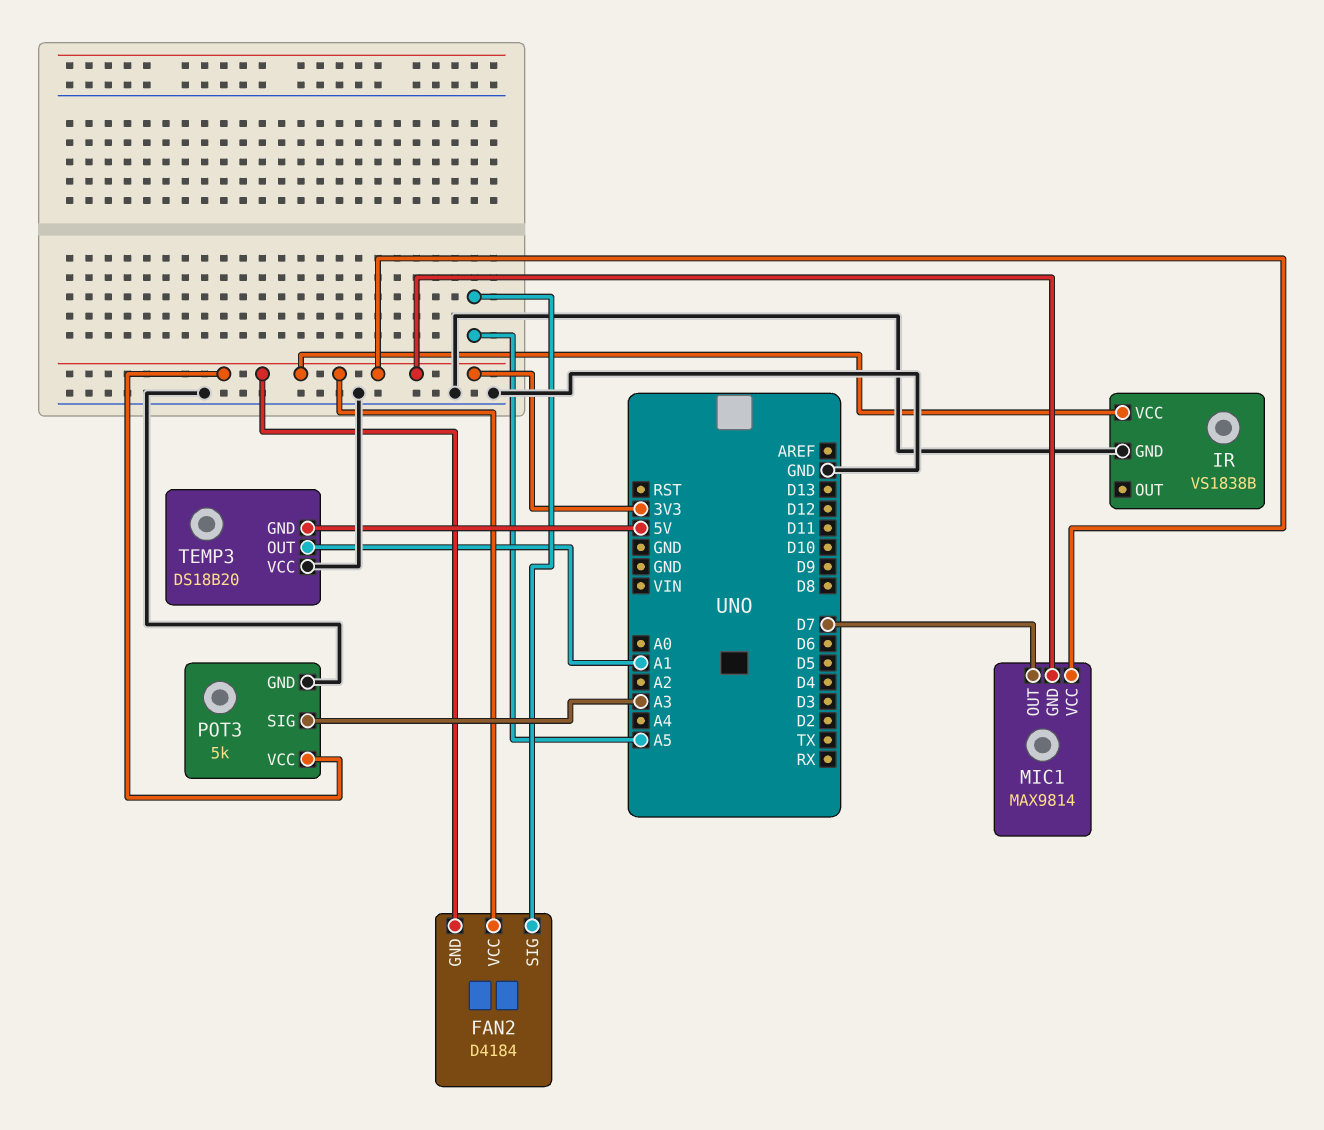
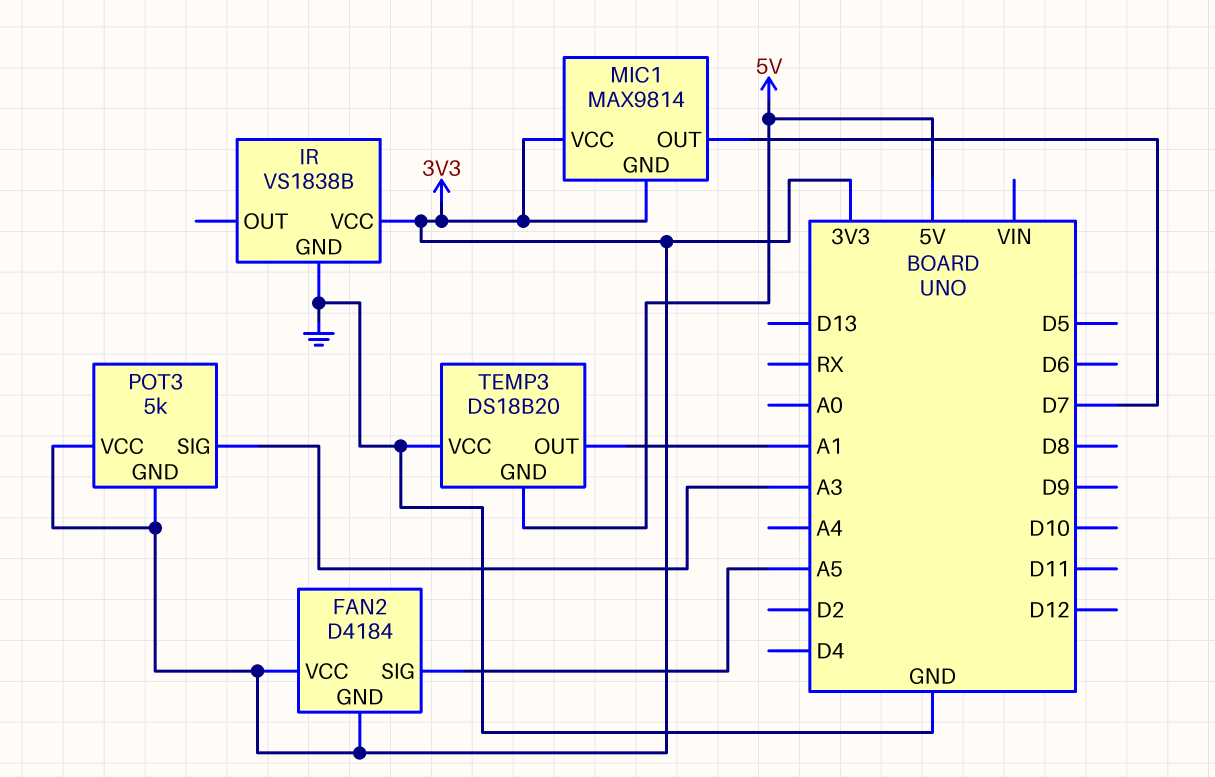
POT3 pin GND: GND -> 3V3

